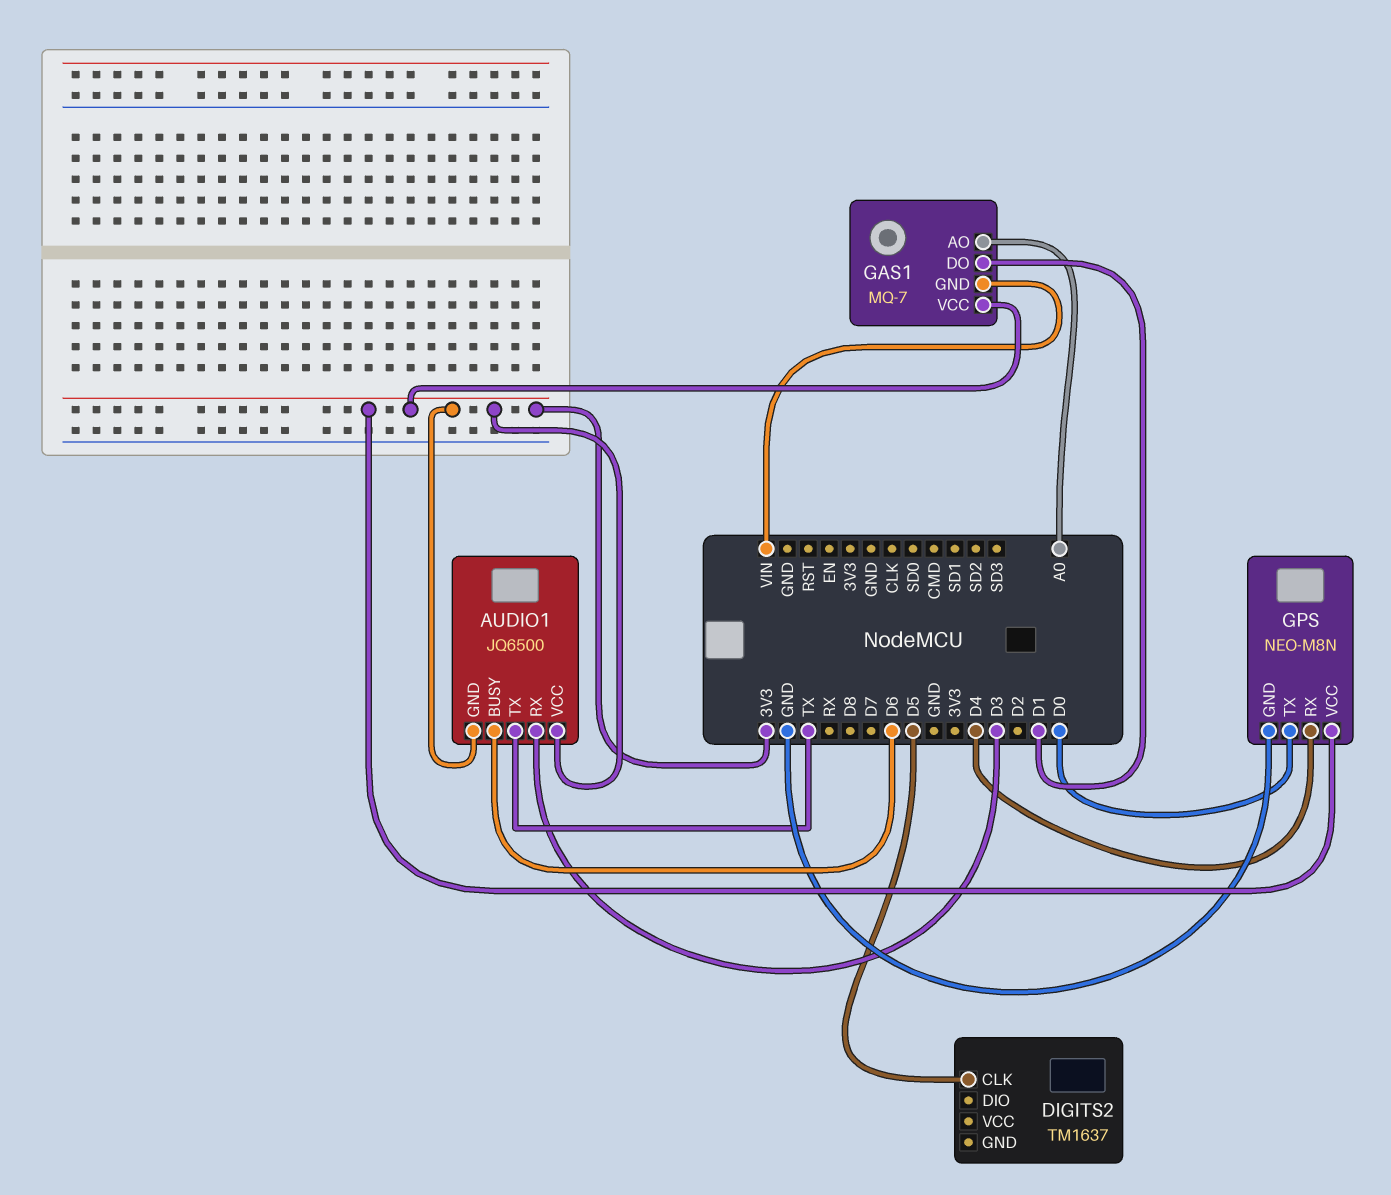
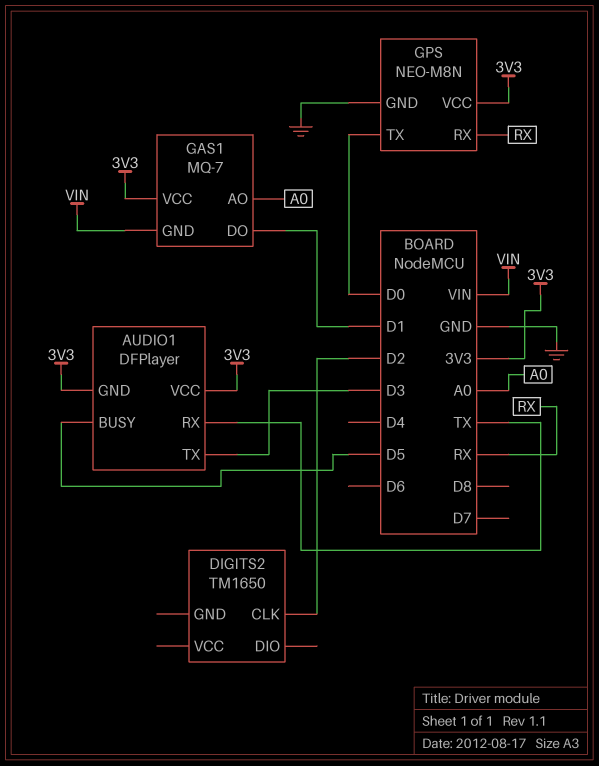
AUDIO1: JQ6500 -> DFPlayer
AUDIO1 pin BUSY: D6 -> D5
AUDIO1 pin RX: D3 -> TX
AUDIO1 pin TX: TX -> D3
DIGITS2: TM1637 -> TM1650
DIGITS2 pin CLK: D5 -> D2
GPS pin RX: D4 -> RX

